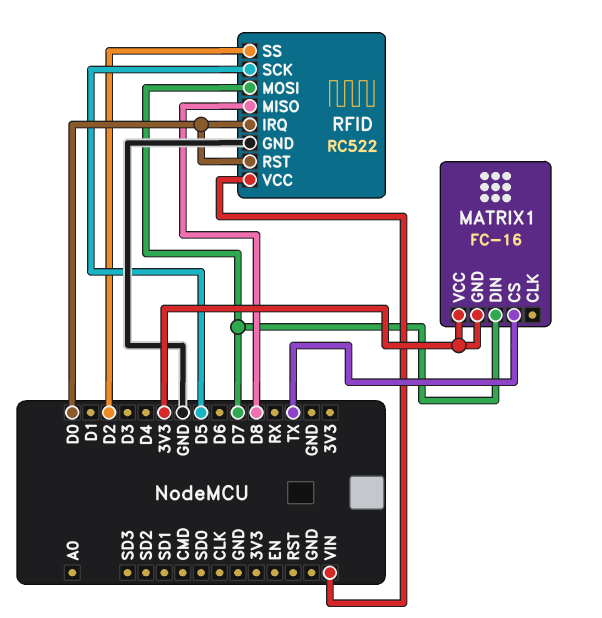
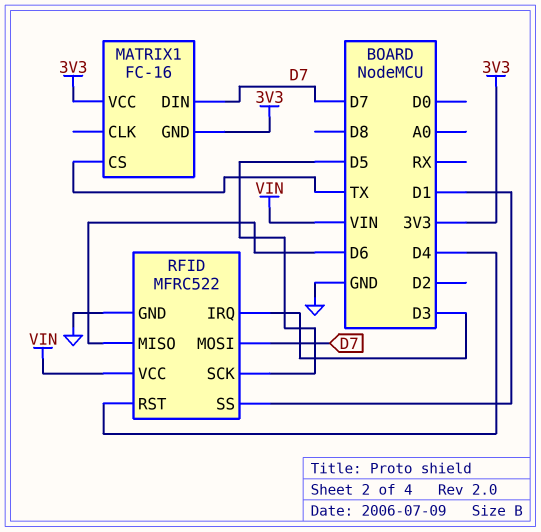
RFID: RC522 -> MFRC522
RFID pin IRQ: D0 -> D3
RFID pin MISO: D8 -> D6
RFID pin RST: D0 -> D4
RFID pin SS: D2 -> D1

